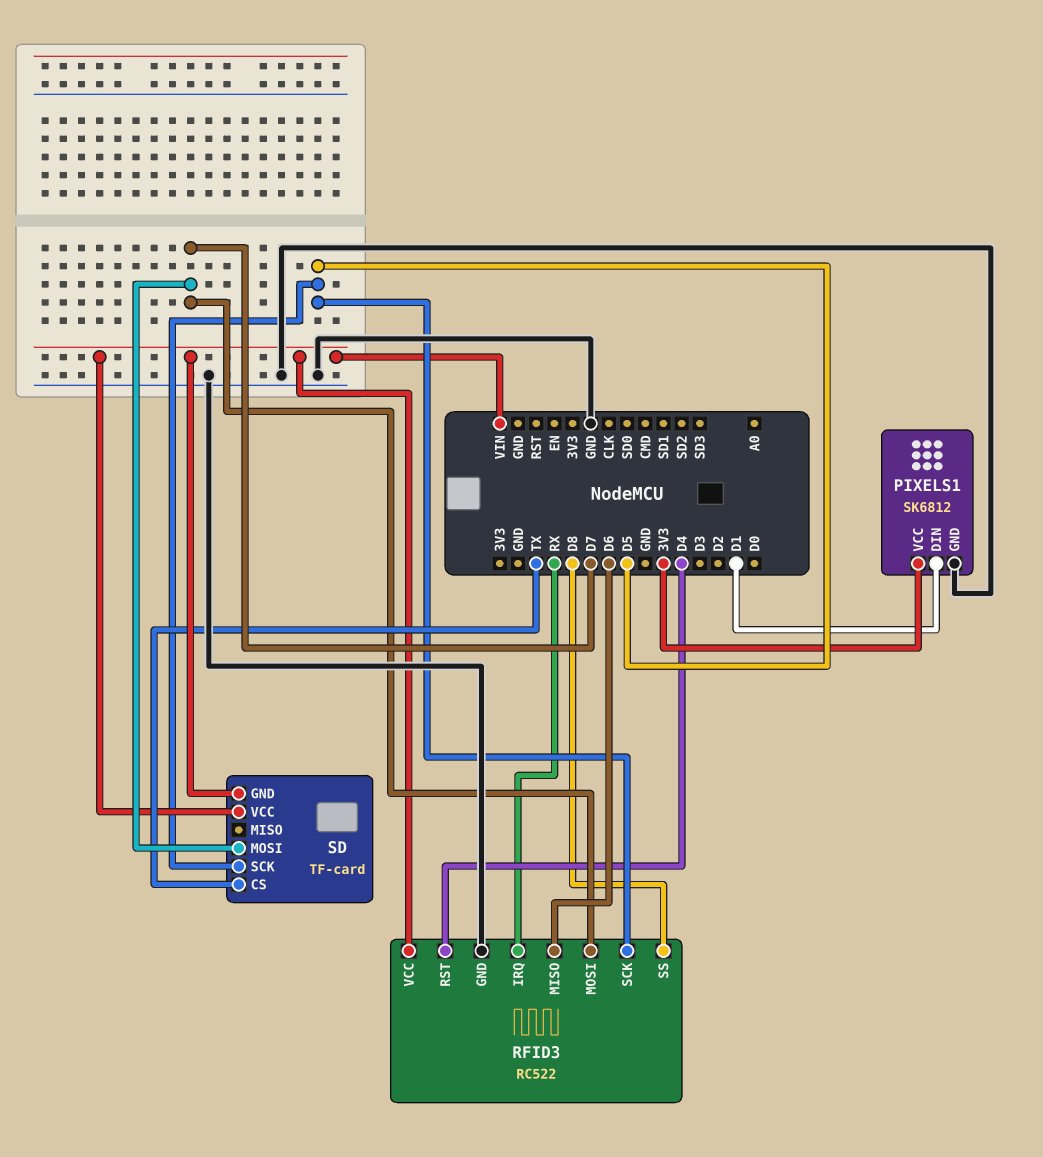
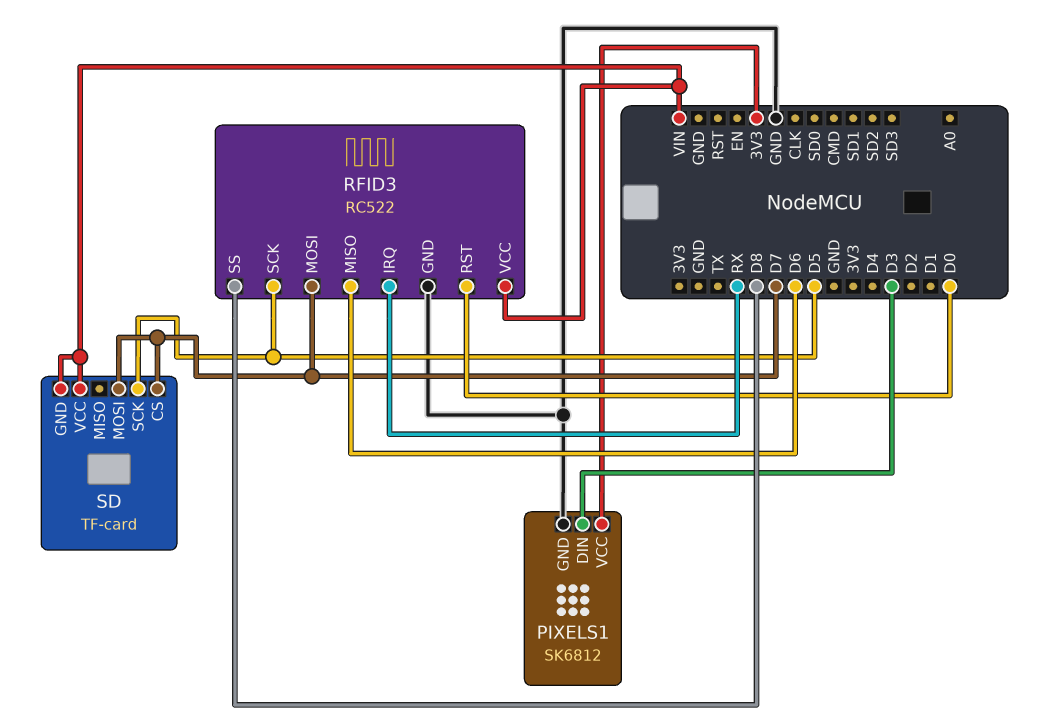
PIXELS1 pin DIN: D1 -> D3
RFID3 pin RST: D4 -> D0
SD pin CS: TX -> D7

